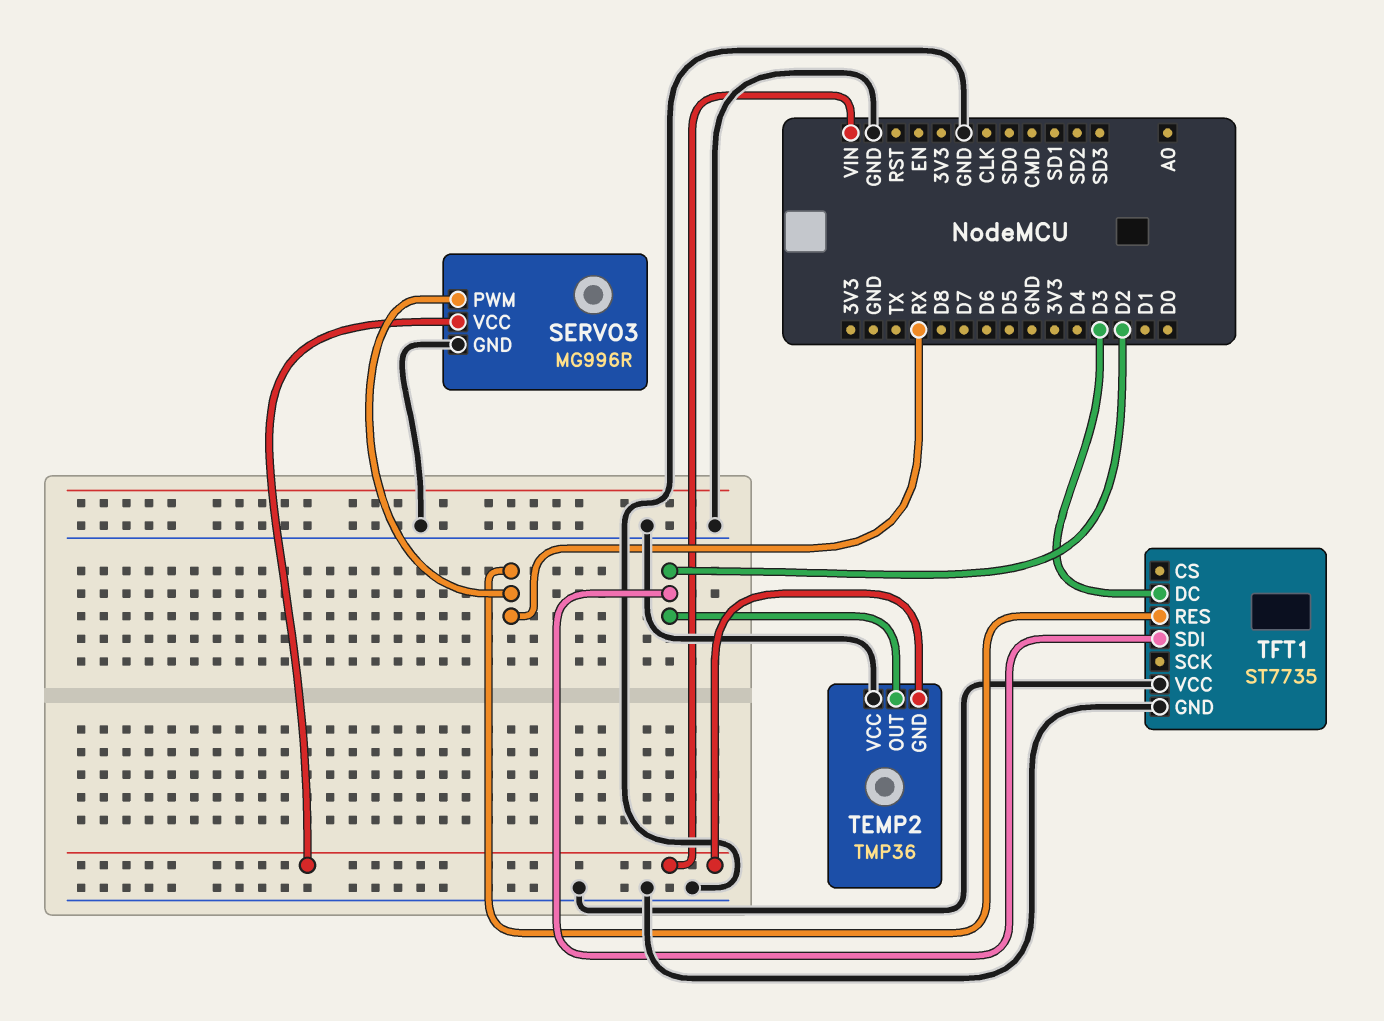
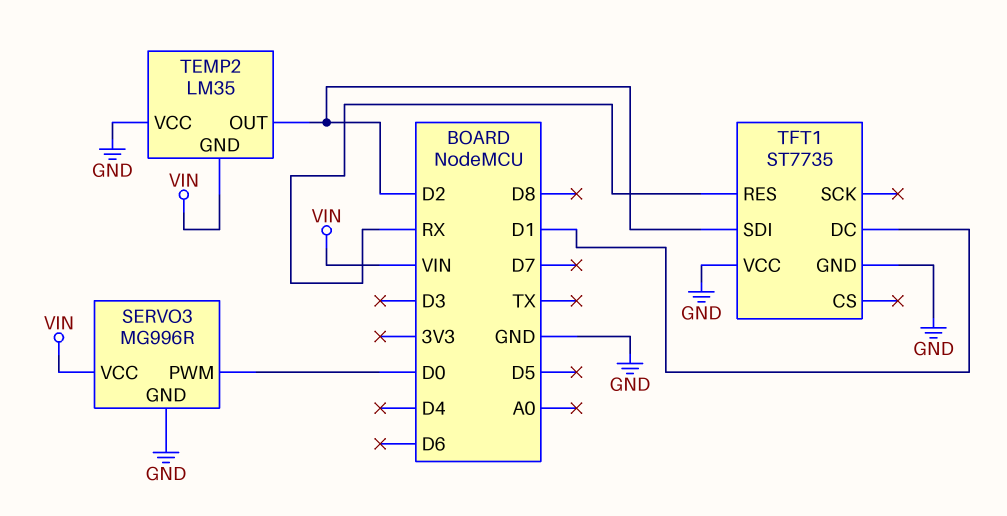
SERVO3 pin PWM: RX -> D0
TEMP2: TMP36 -> LM35
TFT1 pin DC: D3 -> D1

